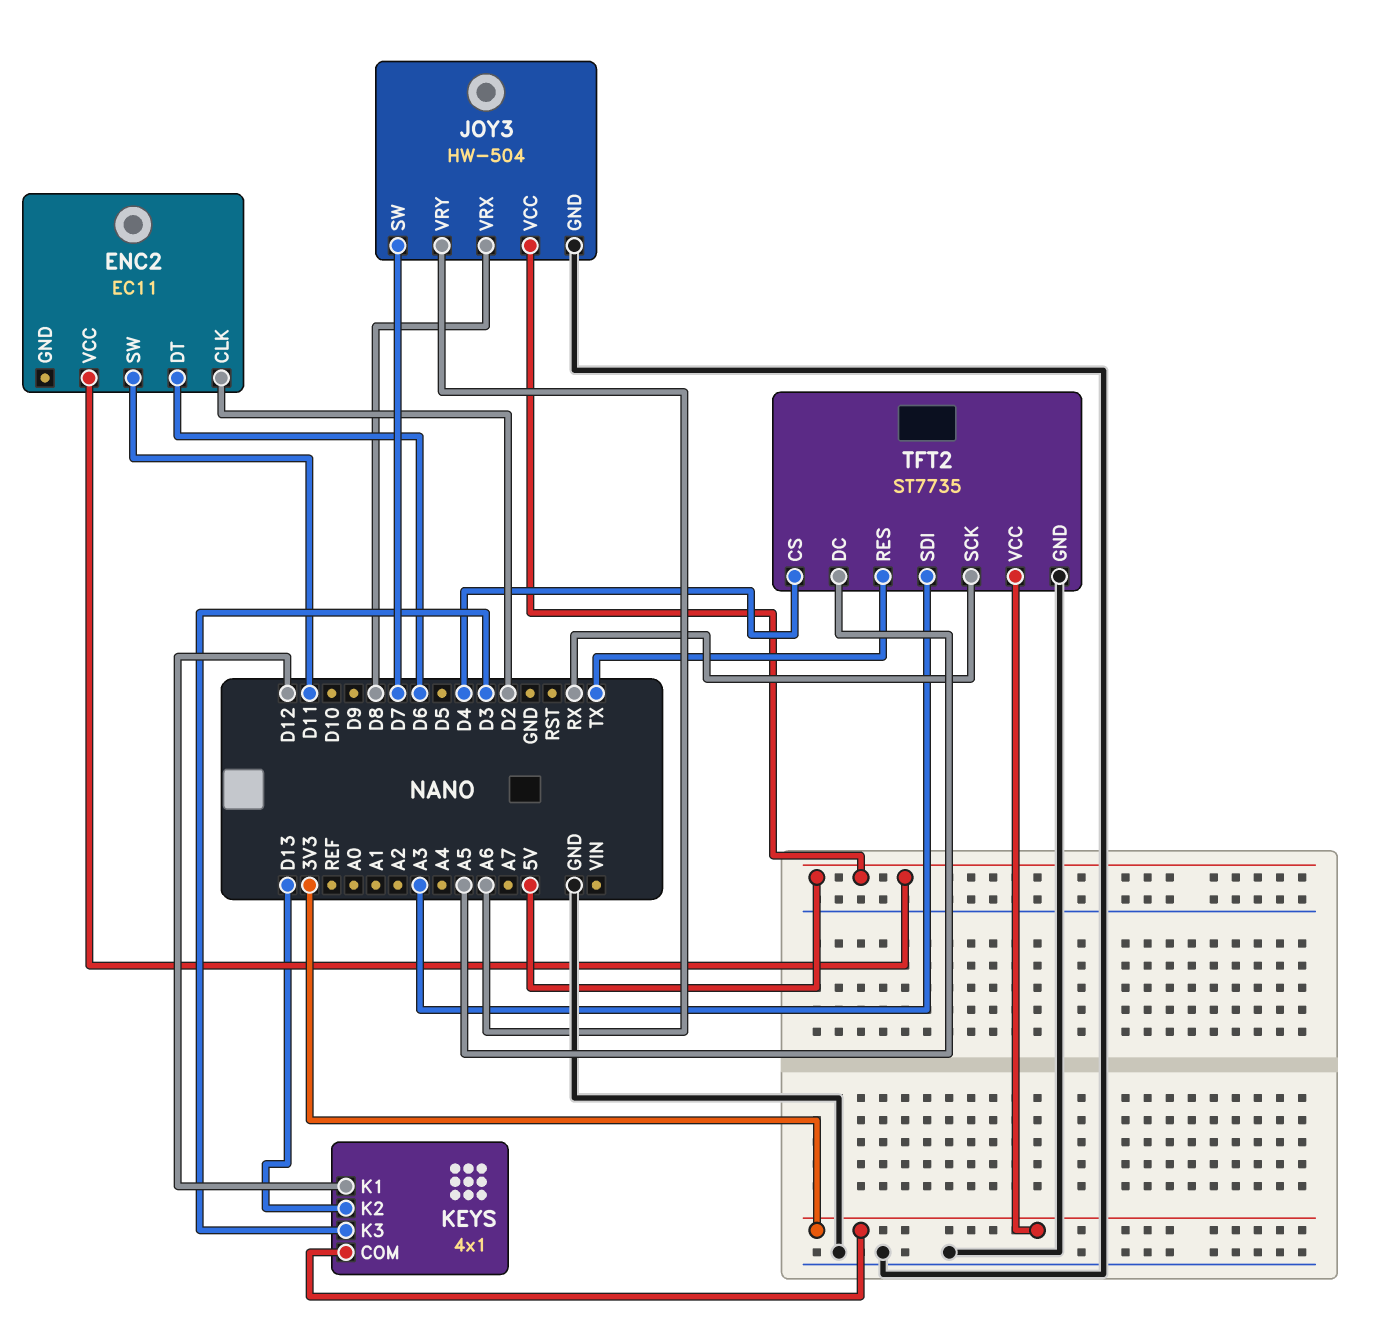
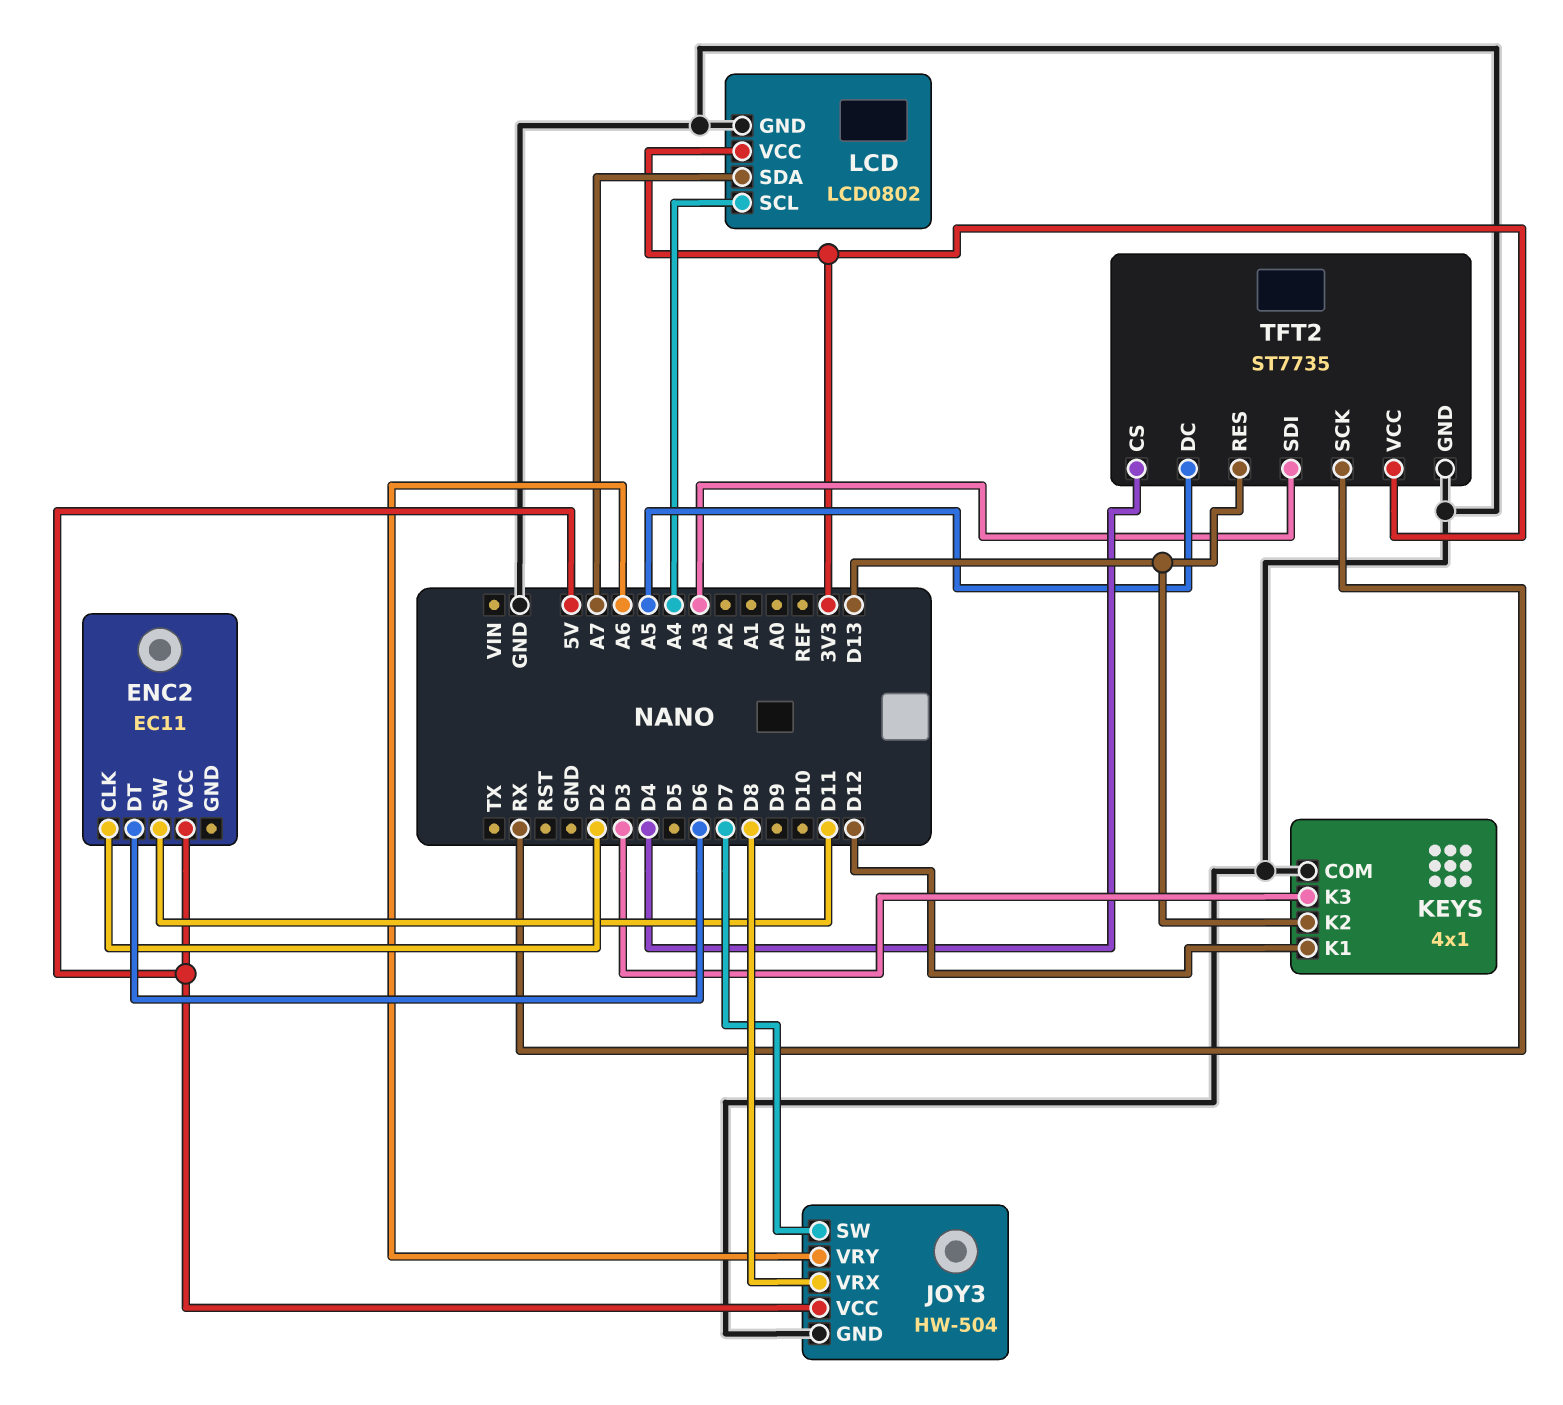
KEYS pin COM: 3V3 -> GND
LCD: none -> LCD0802
LCD pin GND: none -> GND
LCD pin SCL: none -> A4
LCD pin SDA: none -> A7
LCD pin VCC: none -> 3V3
TFT2 pin RES: TX -> D13

